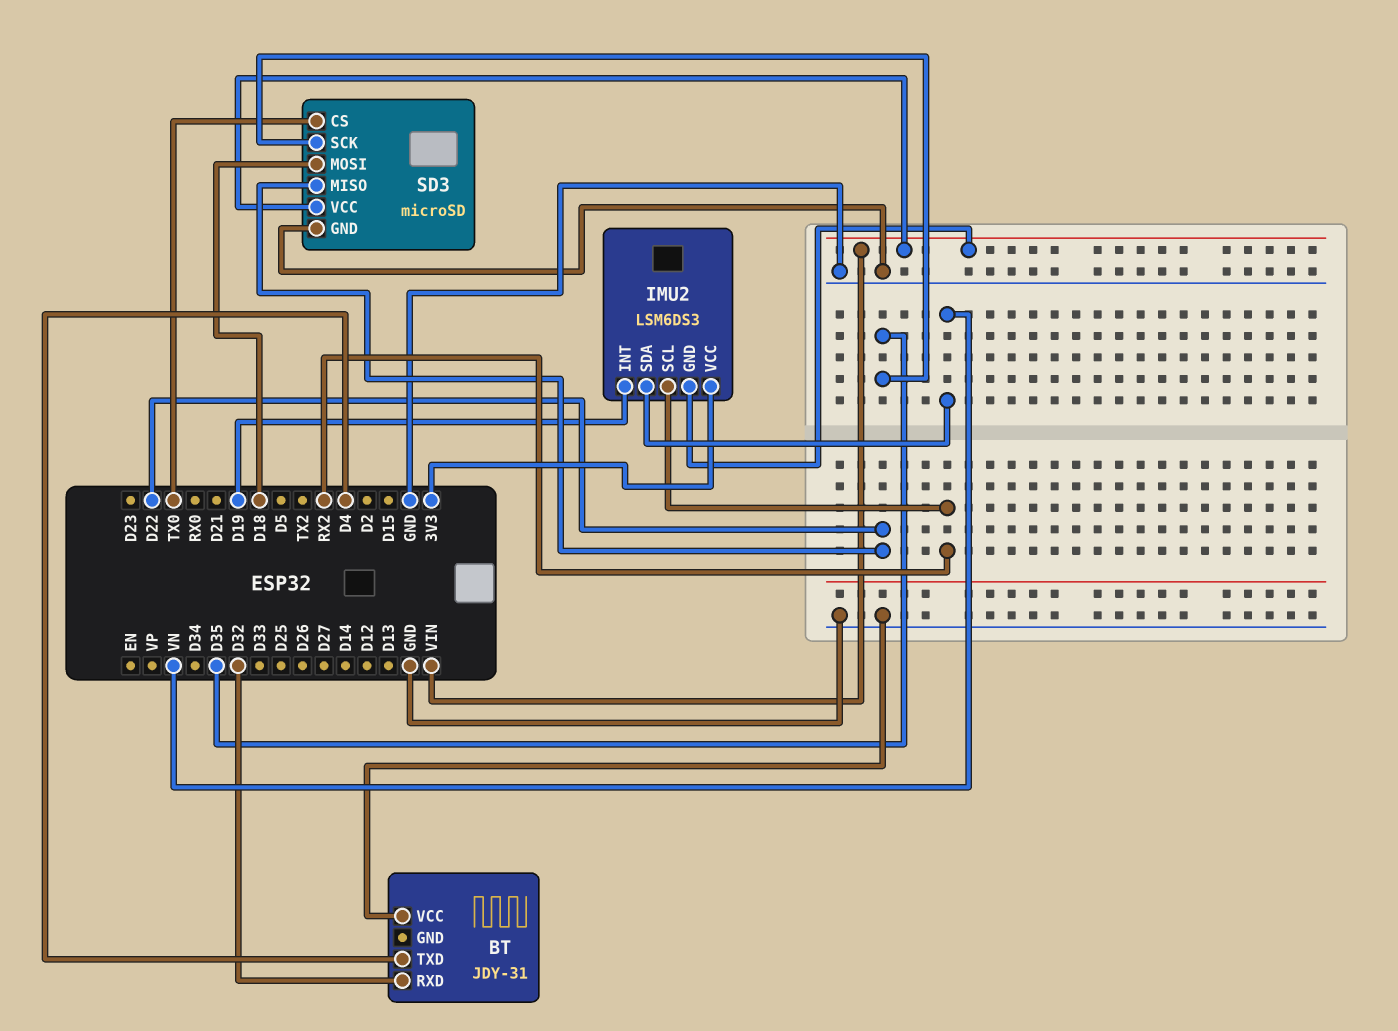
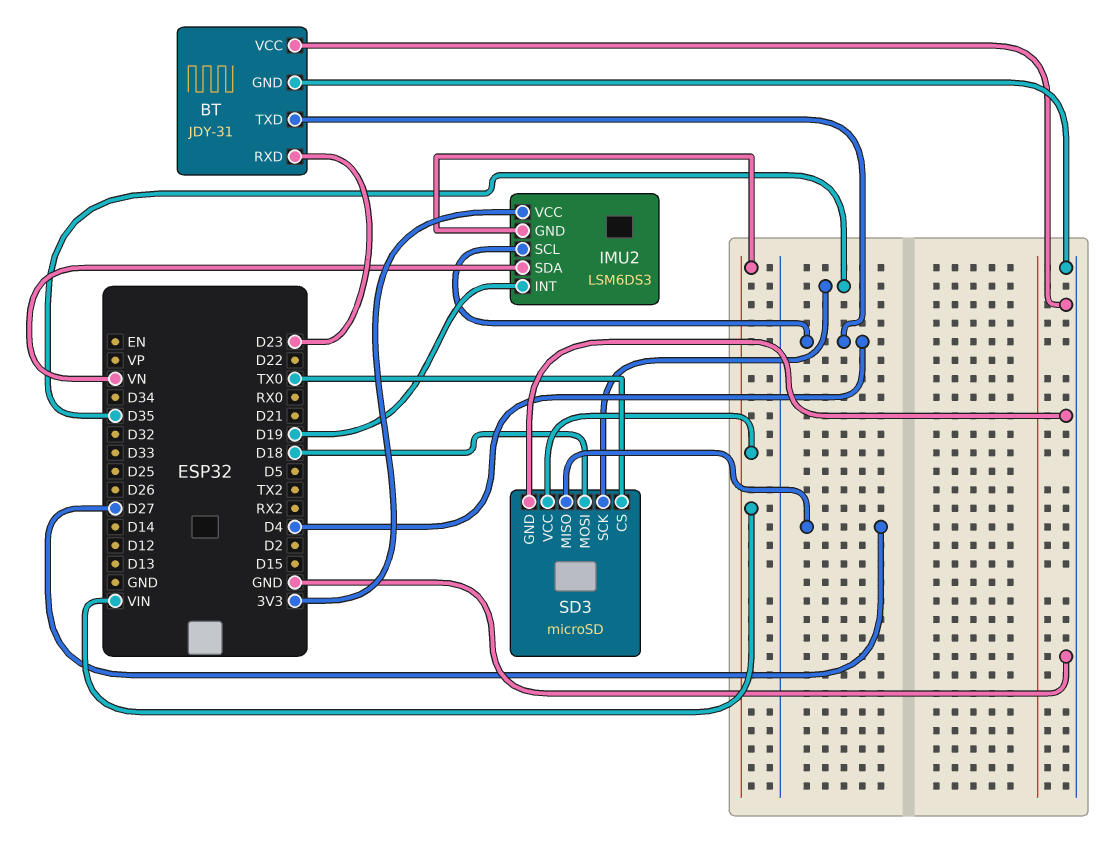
BT pin GND: none -> GND
BT pin RXD: D32 -> D23
IMU2 pin SCL: RX2 -> D4
SD3 pin MISO: D22 -> D27

